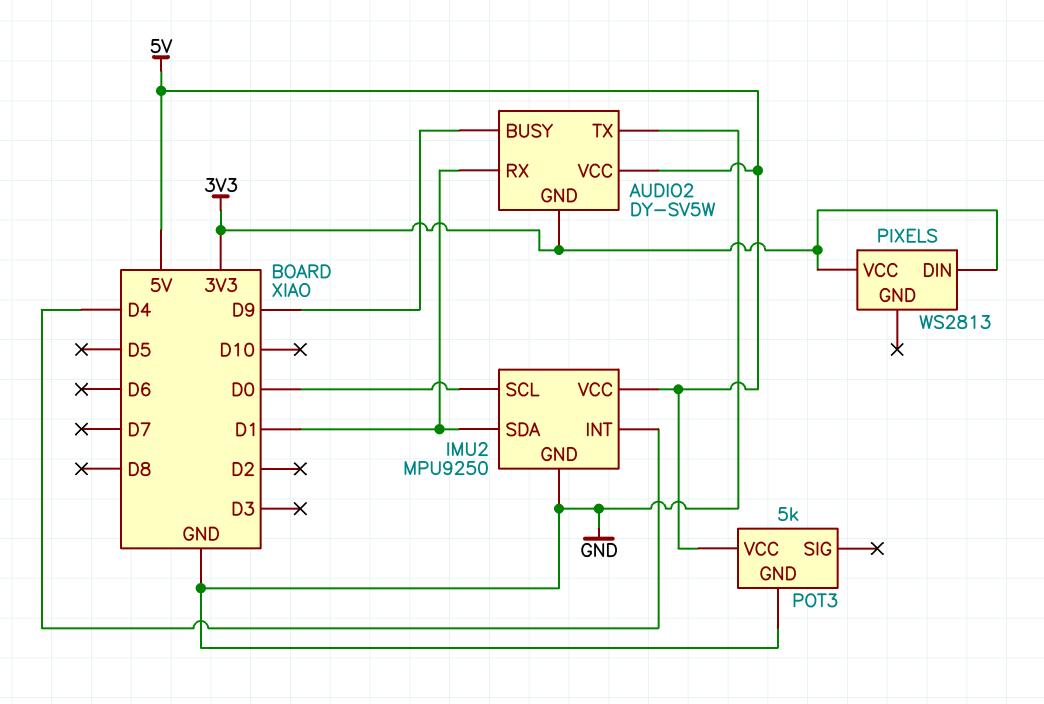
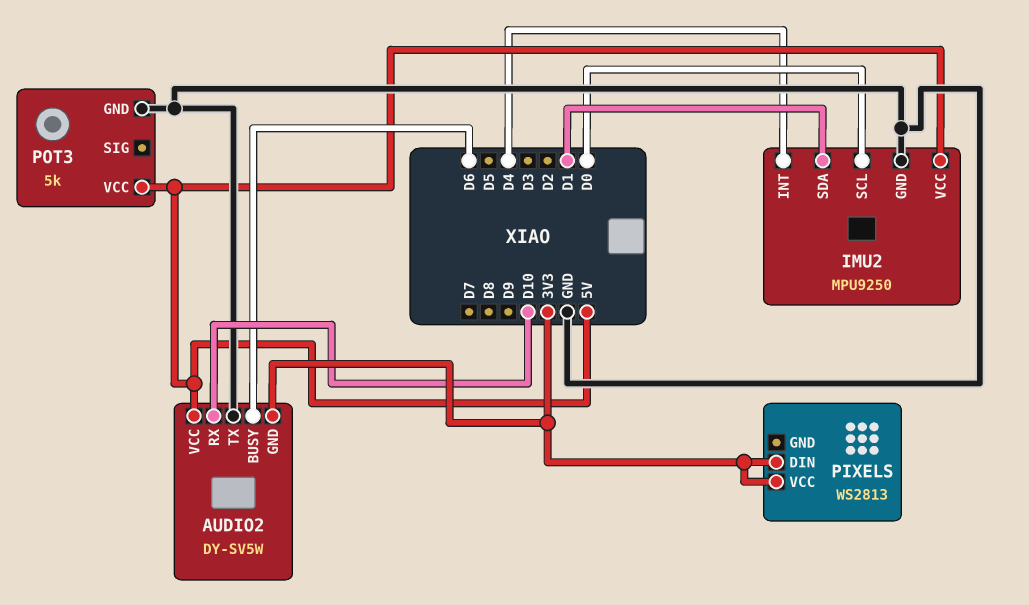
AUDIO2 pin BUSY: D9 -> D6
AUDIO2 pin RX: D1 -> D10

